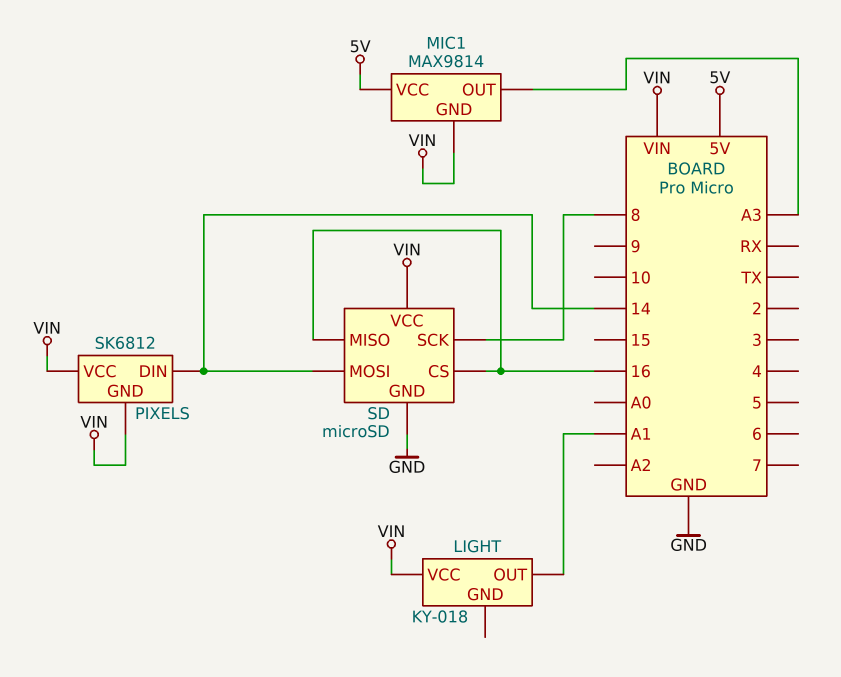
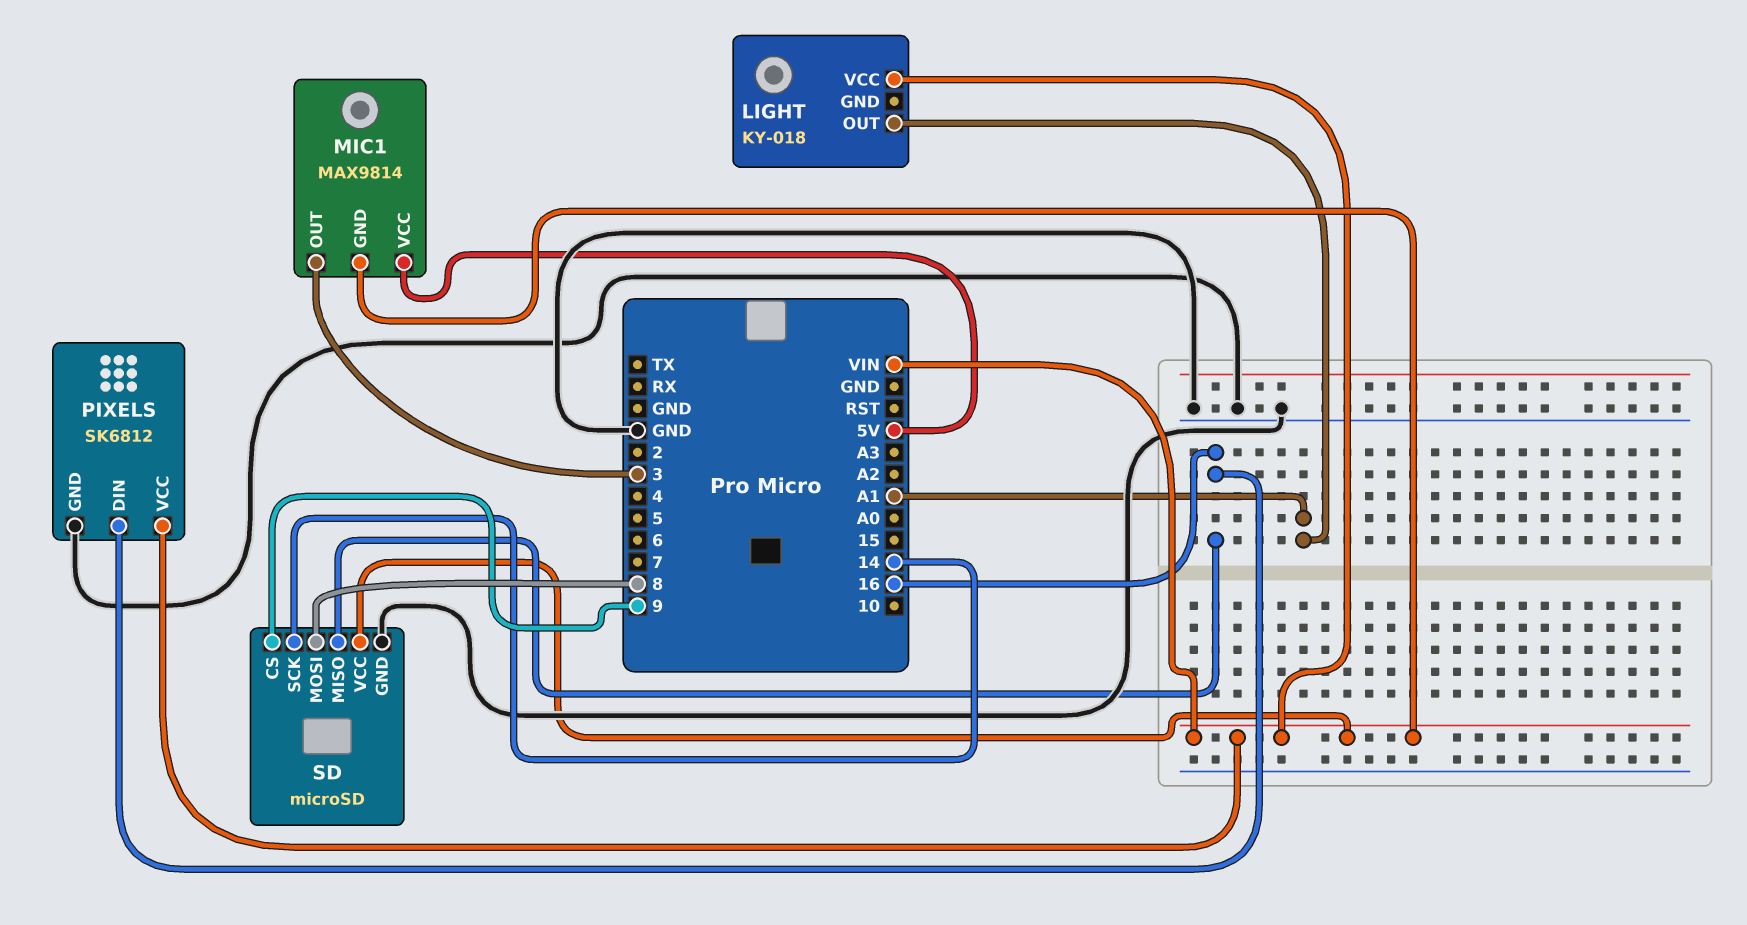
MIC1 pin OUT: A3 -> 3
PIXELS pin DIN: 14 -> 16
PIXELS pin GND: VIN -> GND
SD pin CS: 16 -> 9
SD pin MOSI: 14 -> 8
SD pin SCK: 8 -> 14

